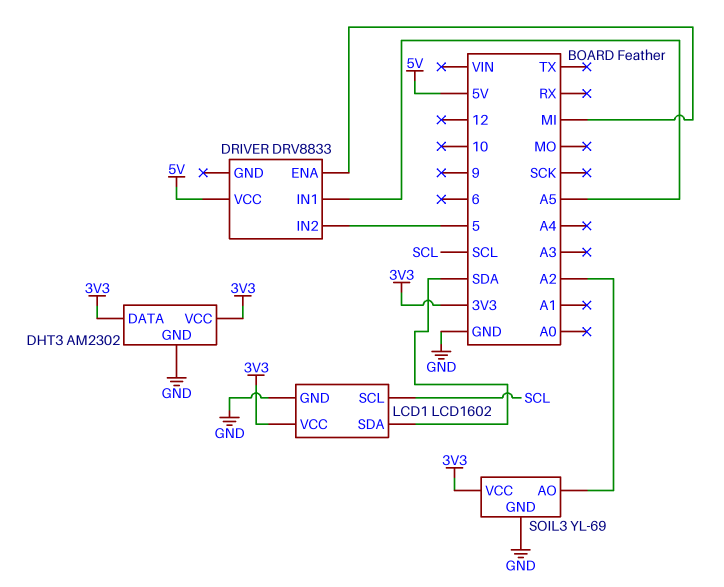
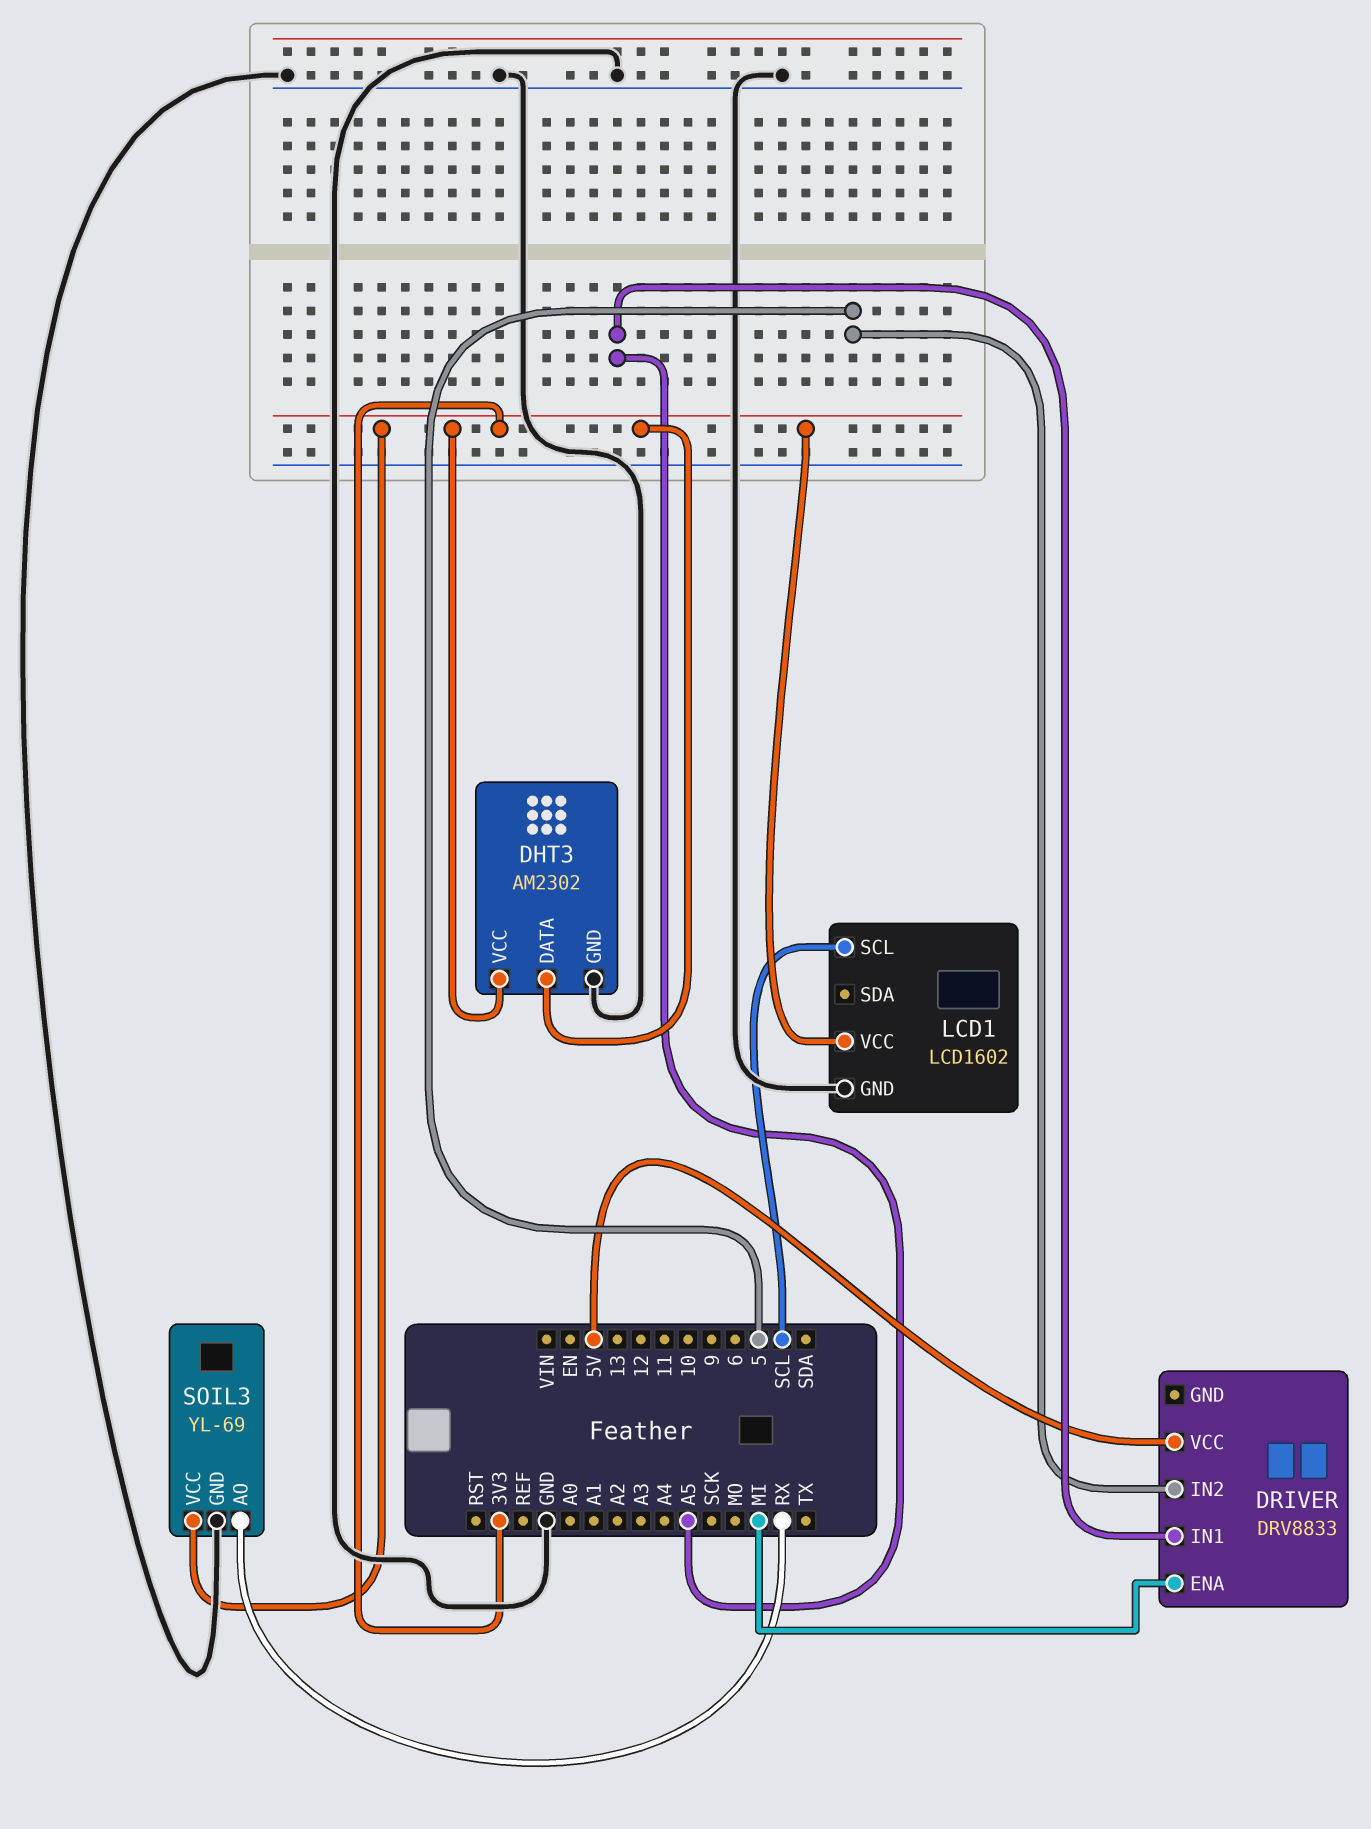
LCD1 pin SDA: SDA -> none
SOIL3 pin AO: A2 -> RX

